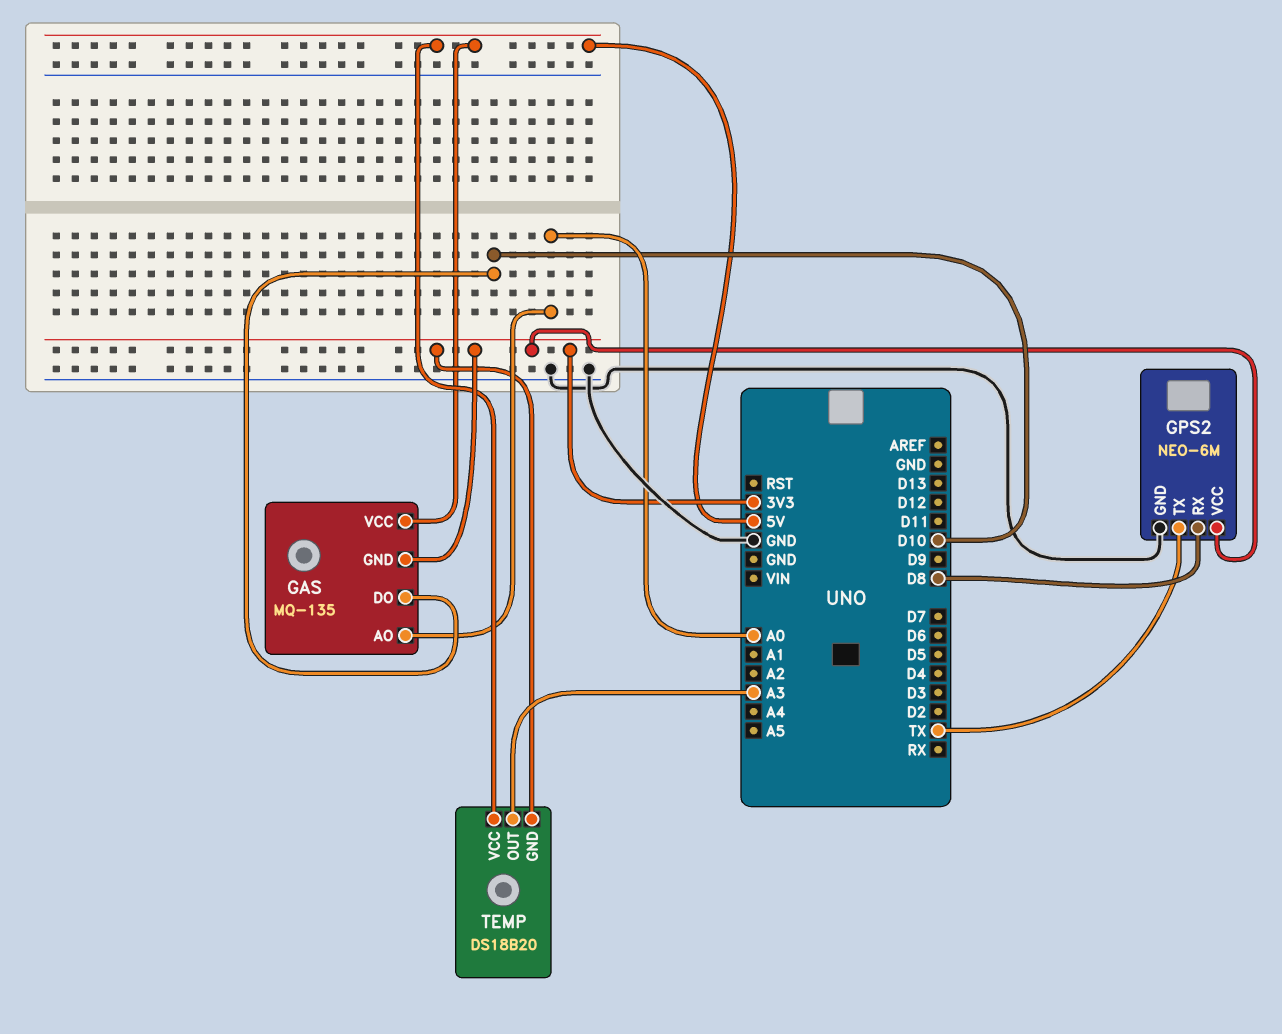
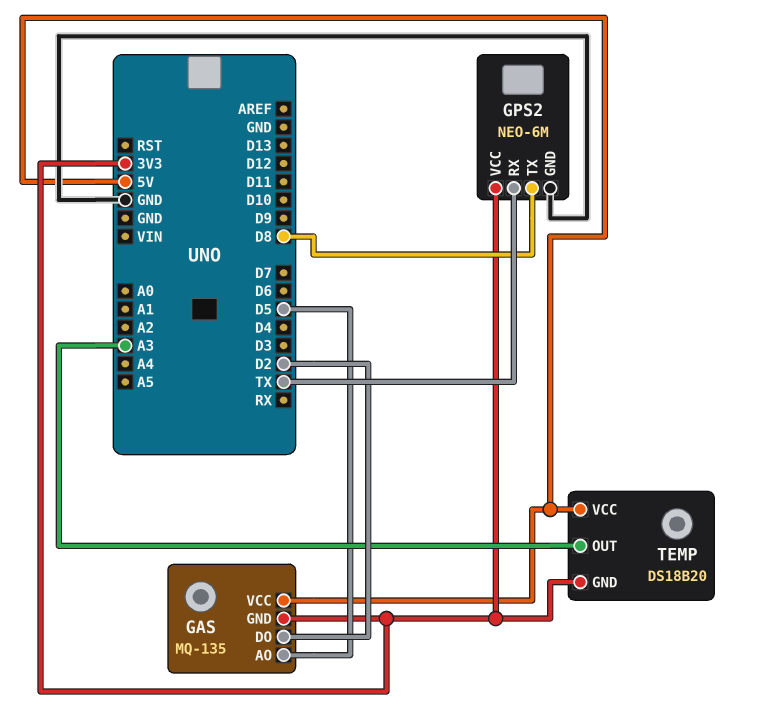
GAS pin AO: A0 -> D5
GAS pin DO: D10 -> D2
GPS2 pin RX: D8 -> TX
GPS2 pin TX: TX -> D8

